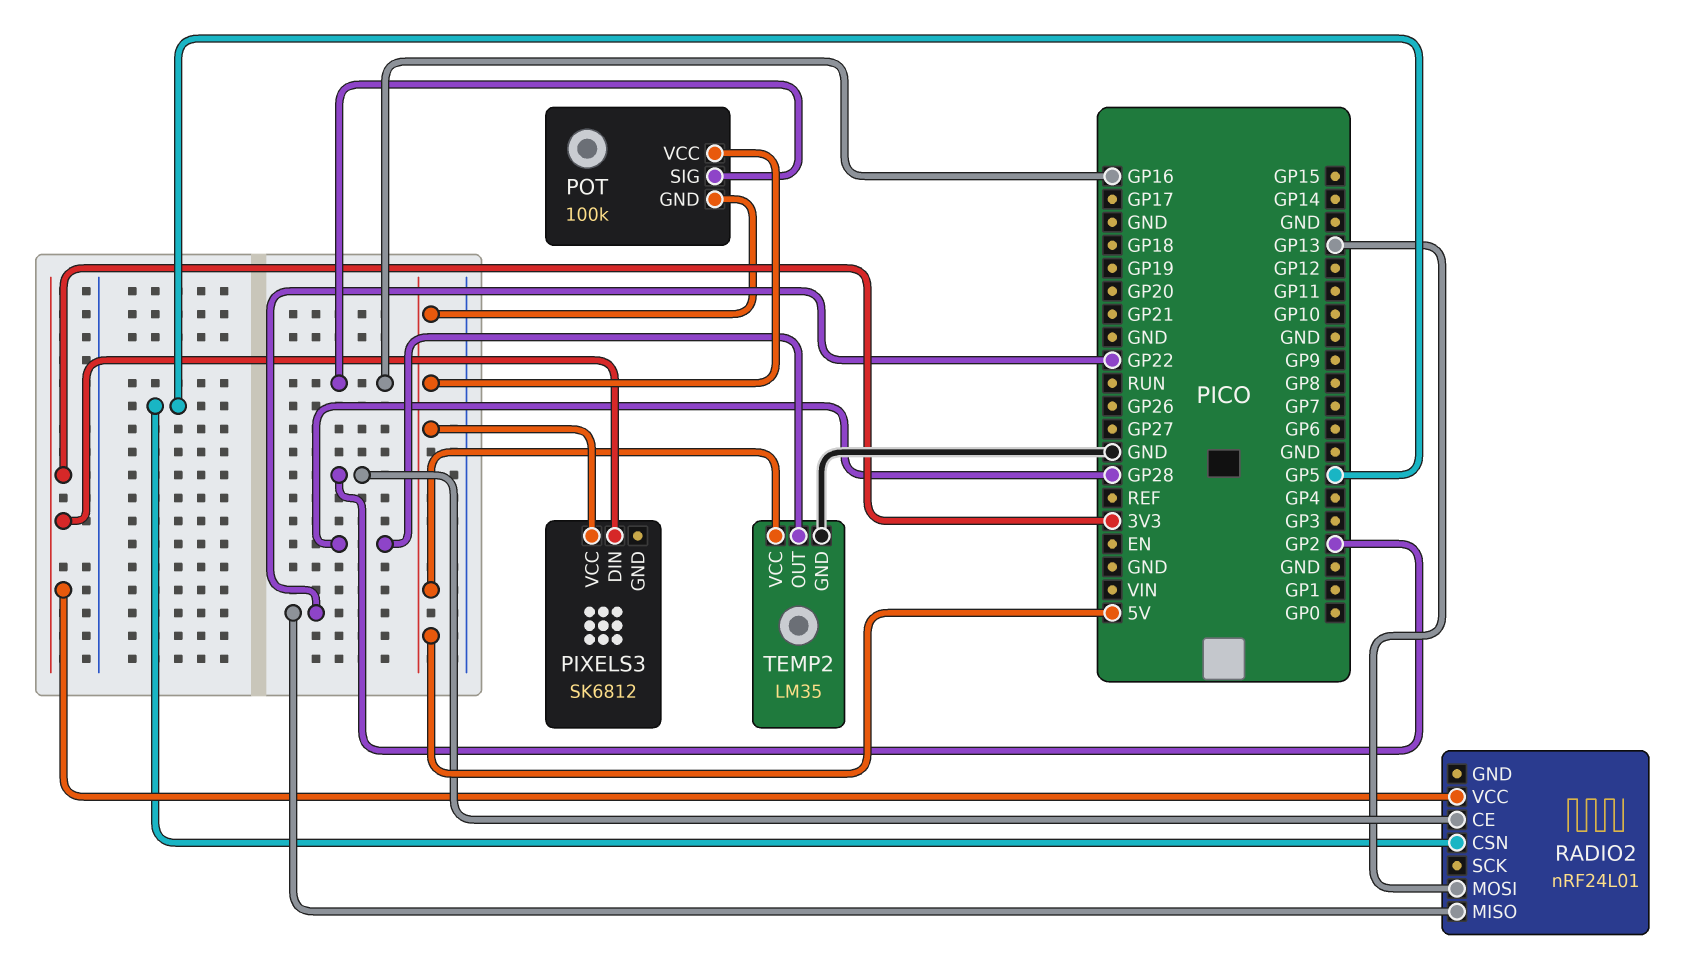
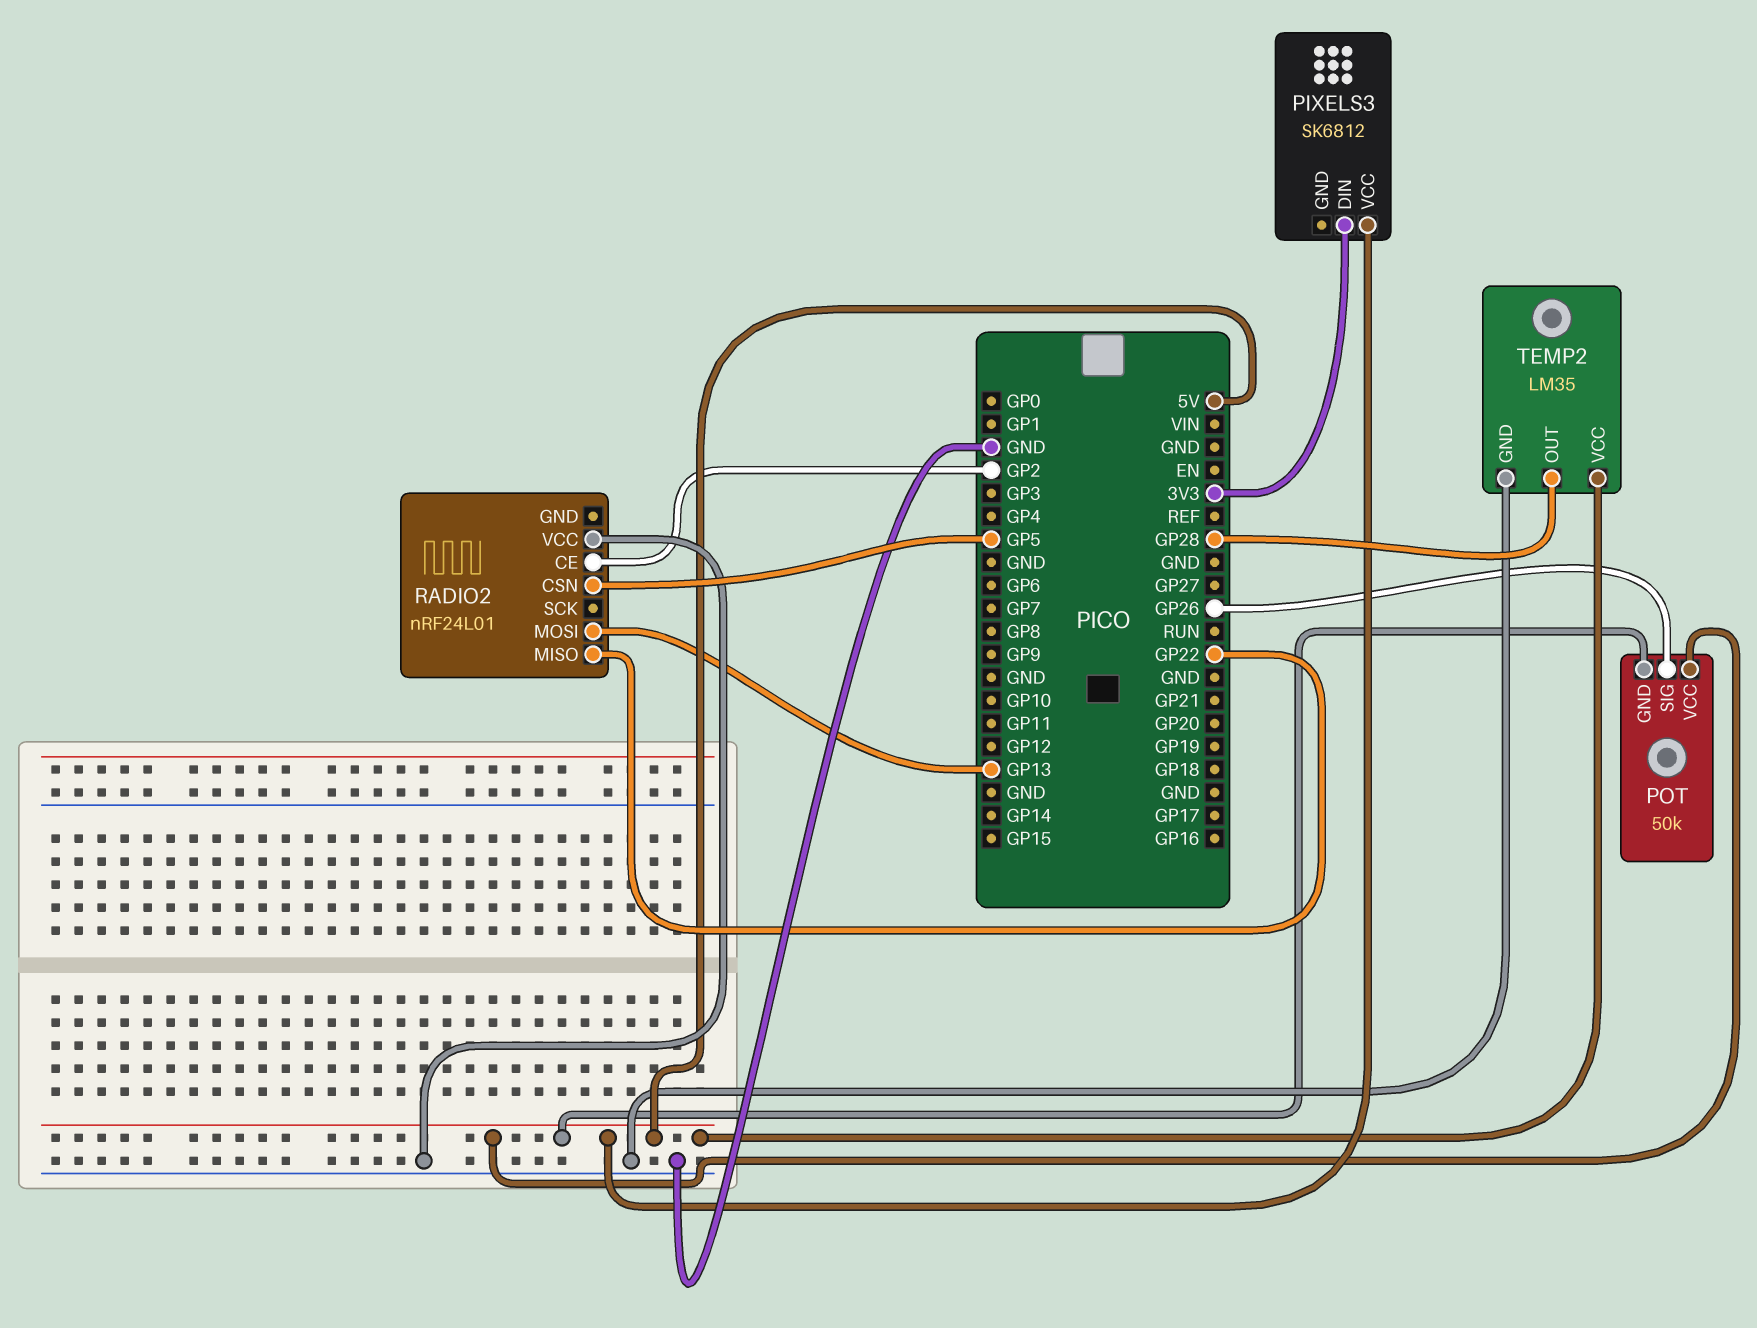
POT: 100k -> 50k
POT pin SIG: GP16 -> GP26
RADIO2 pin VCC: 3V3 -> GND

